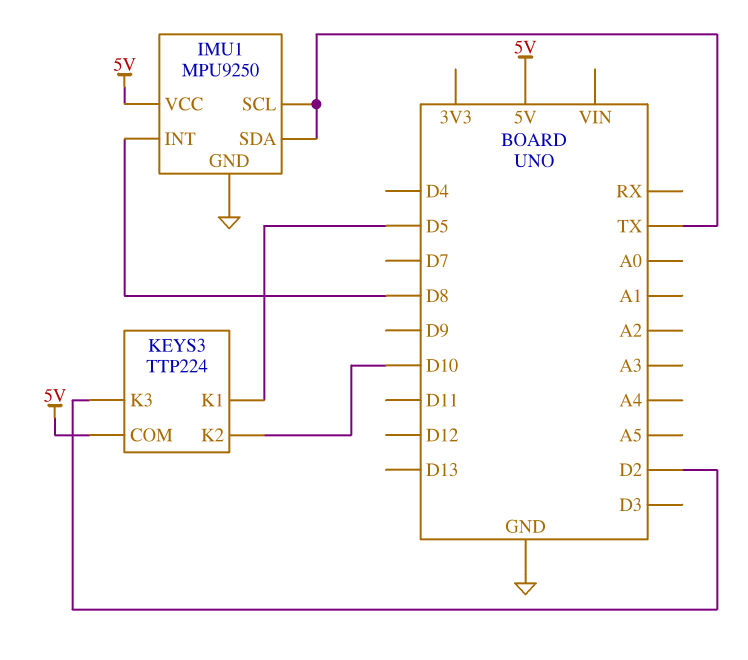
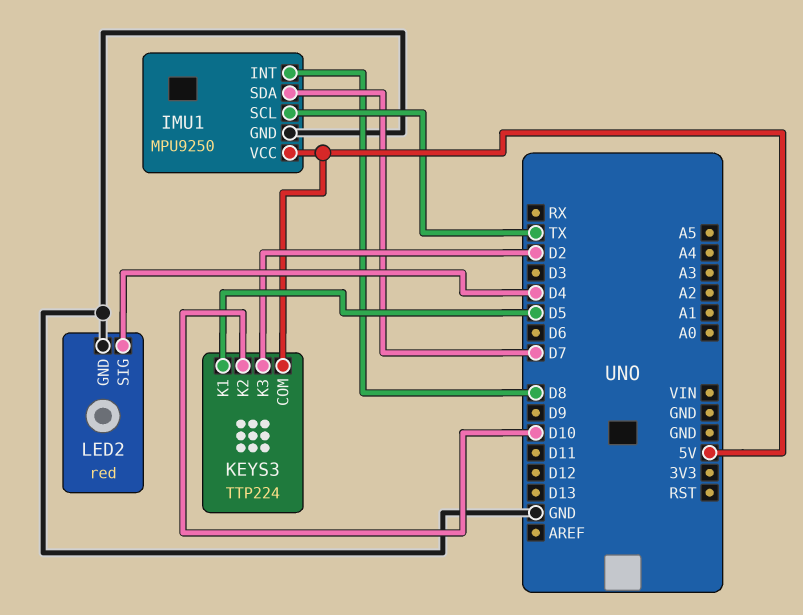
IMU1 pin SDA: TX -> D7
LED2: none -> red
LED2 pin GND: none -> GND
LED2 pin SIG: none -> D4

